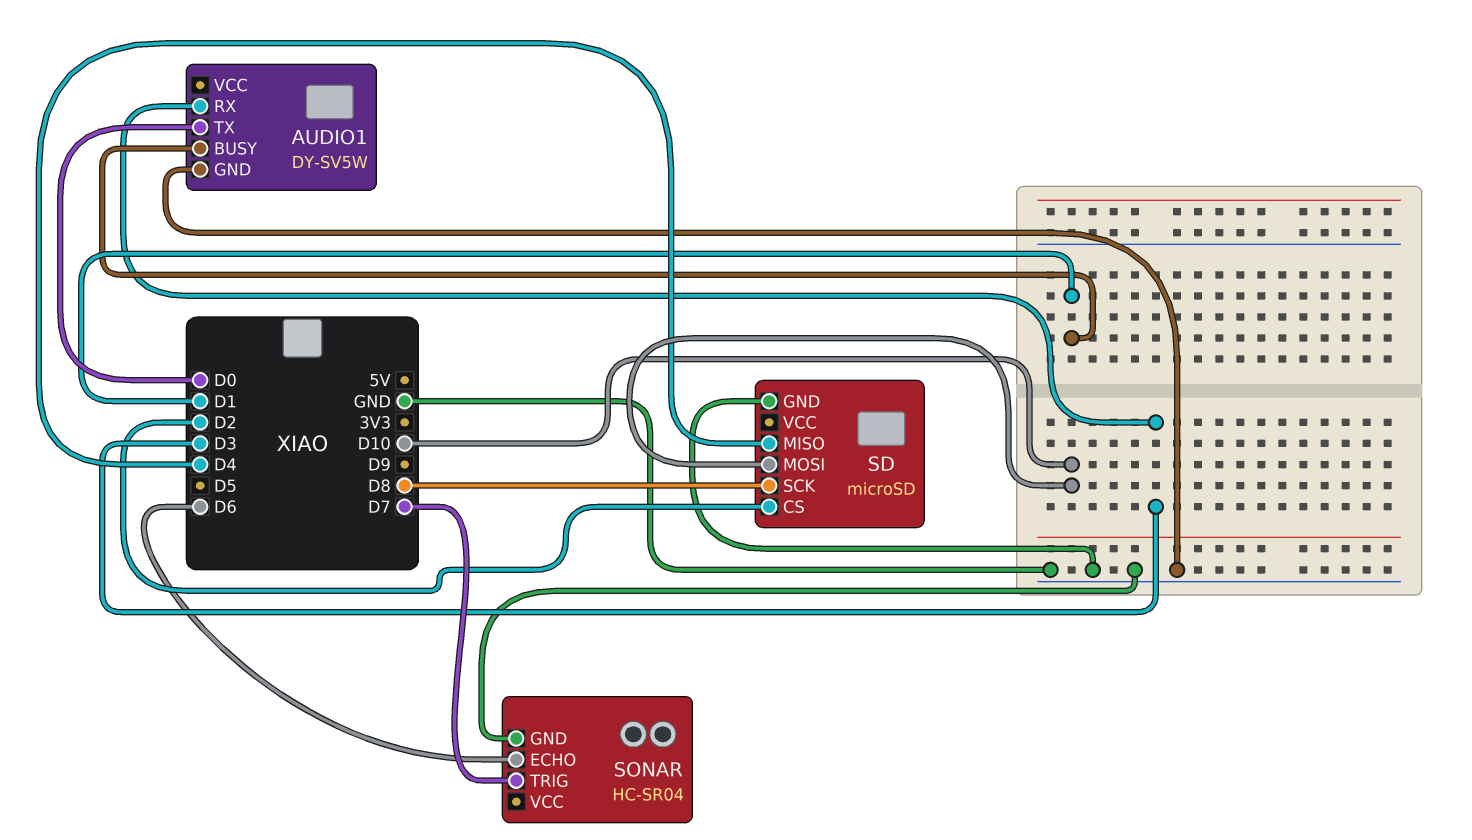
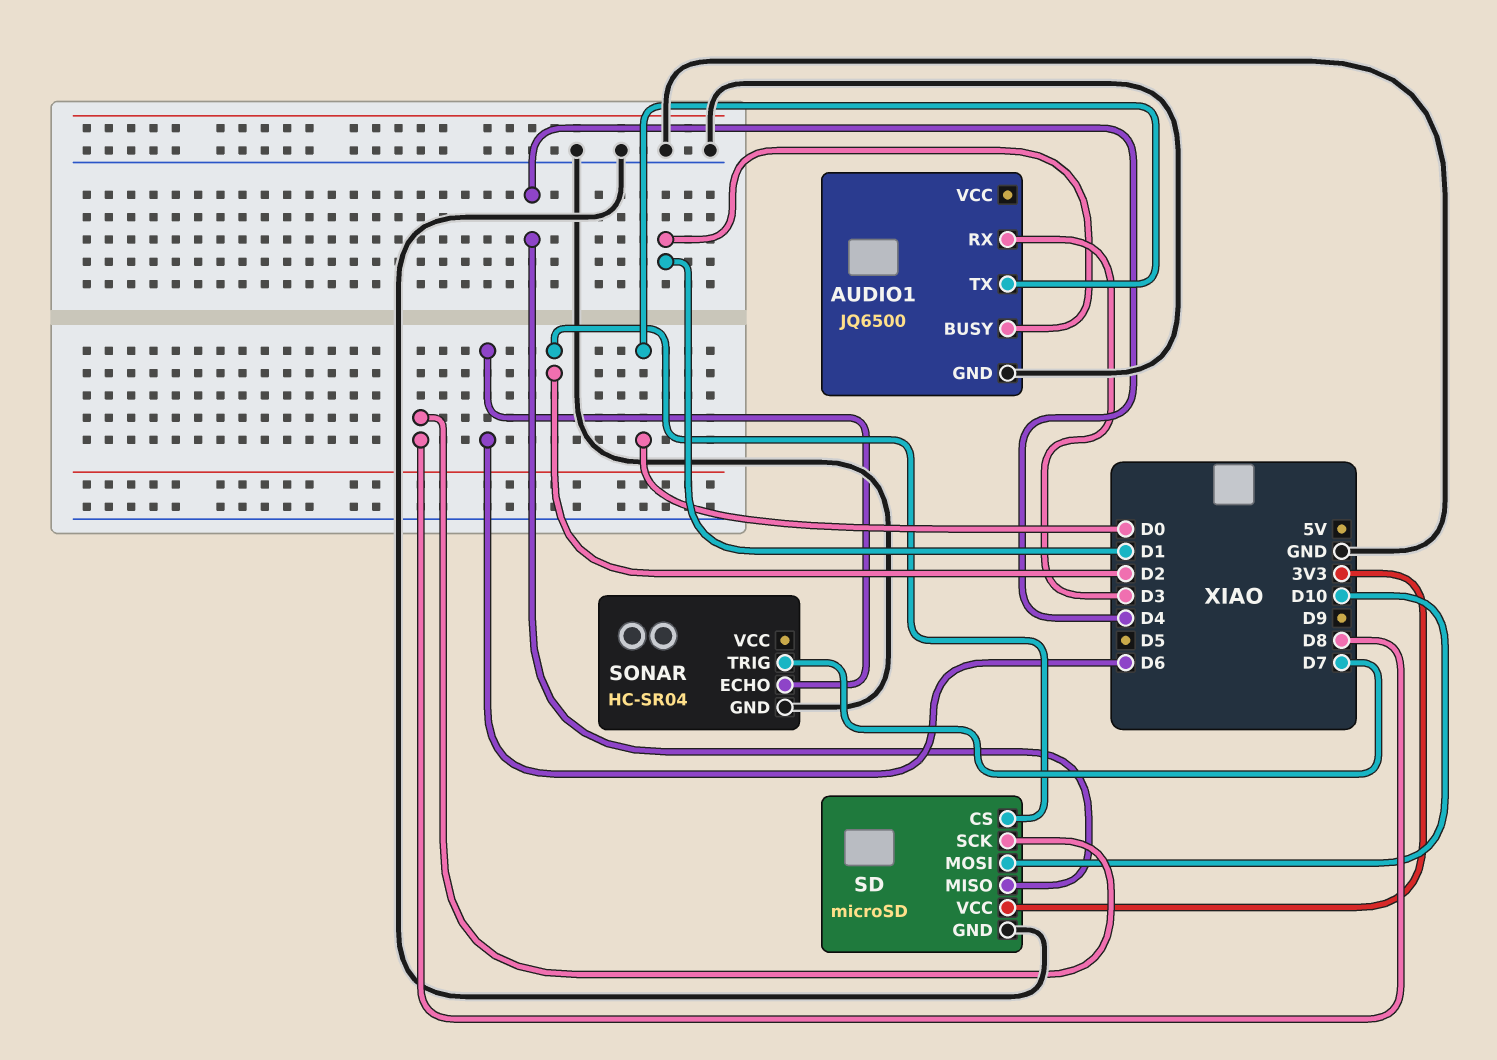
AUDIO1: DY-SV5W -> JQ6500
SD pin VCC: none -> 3V3

